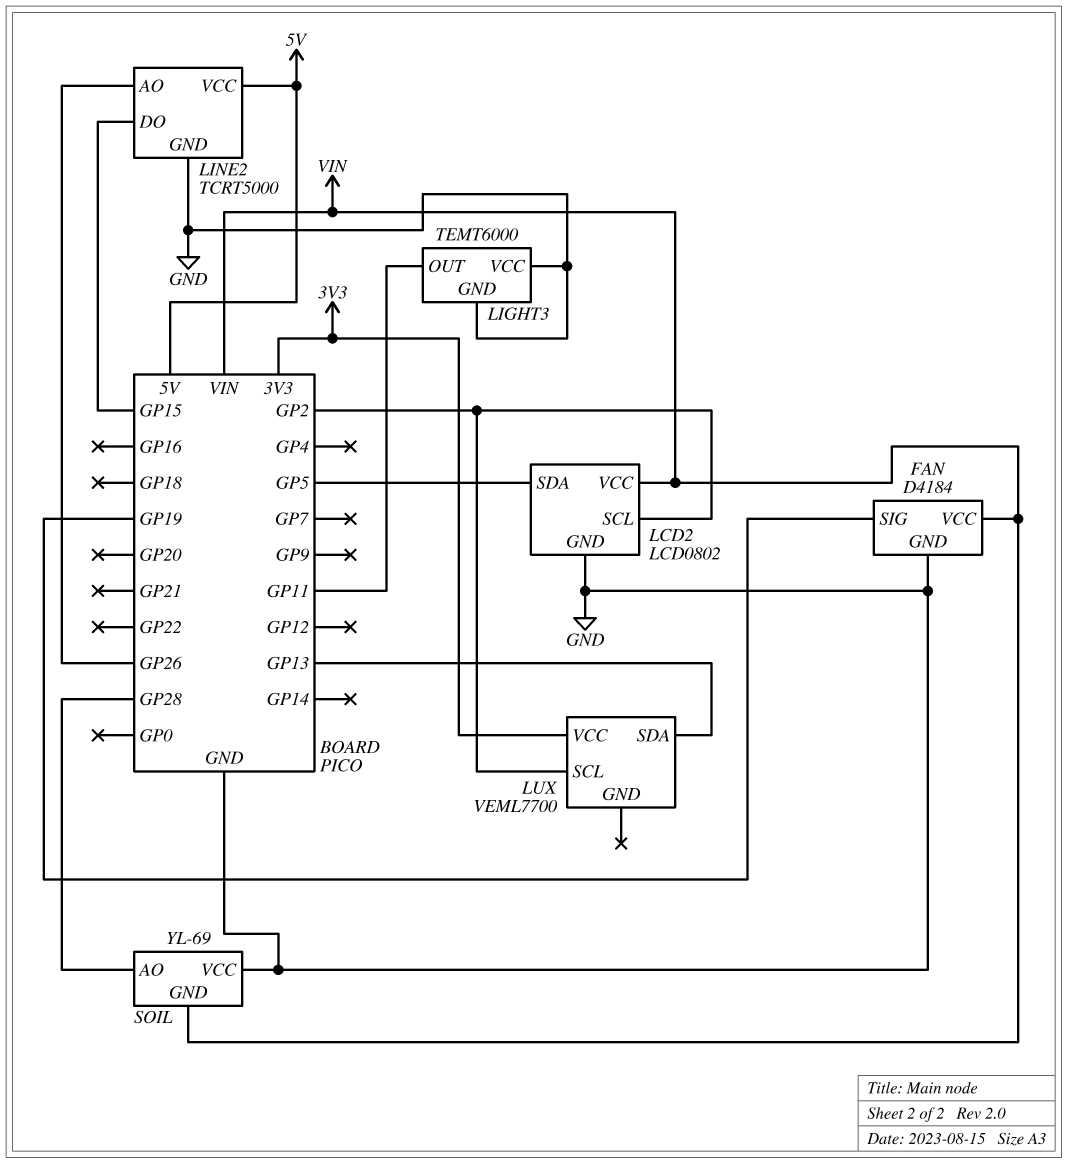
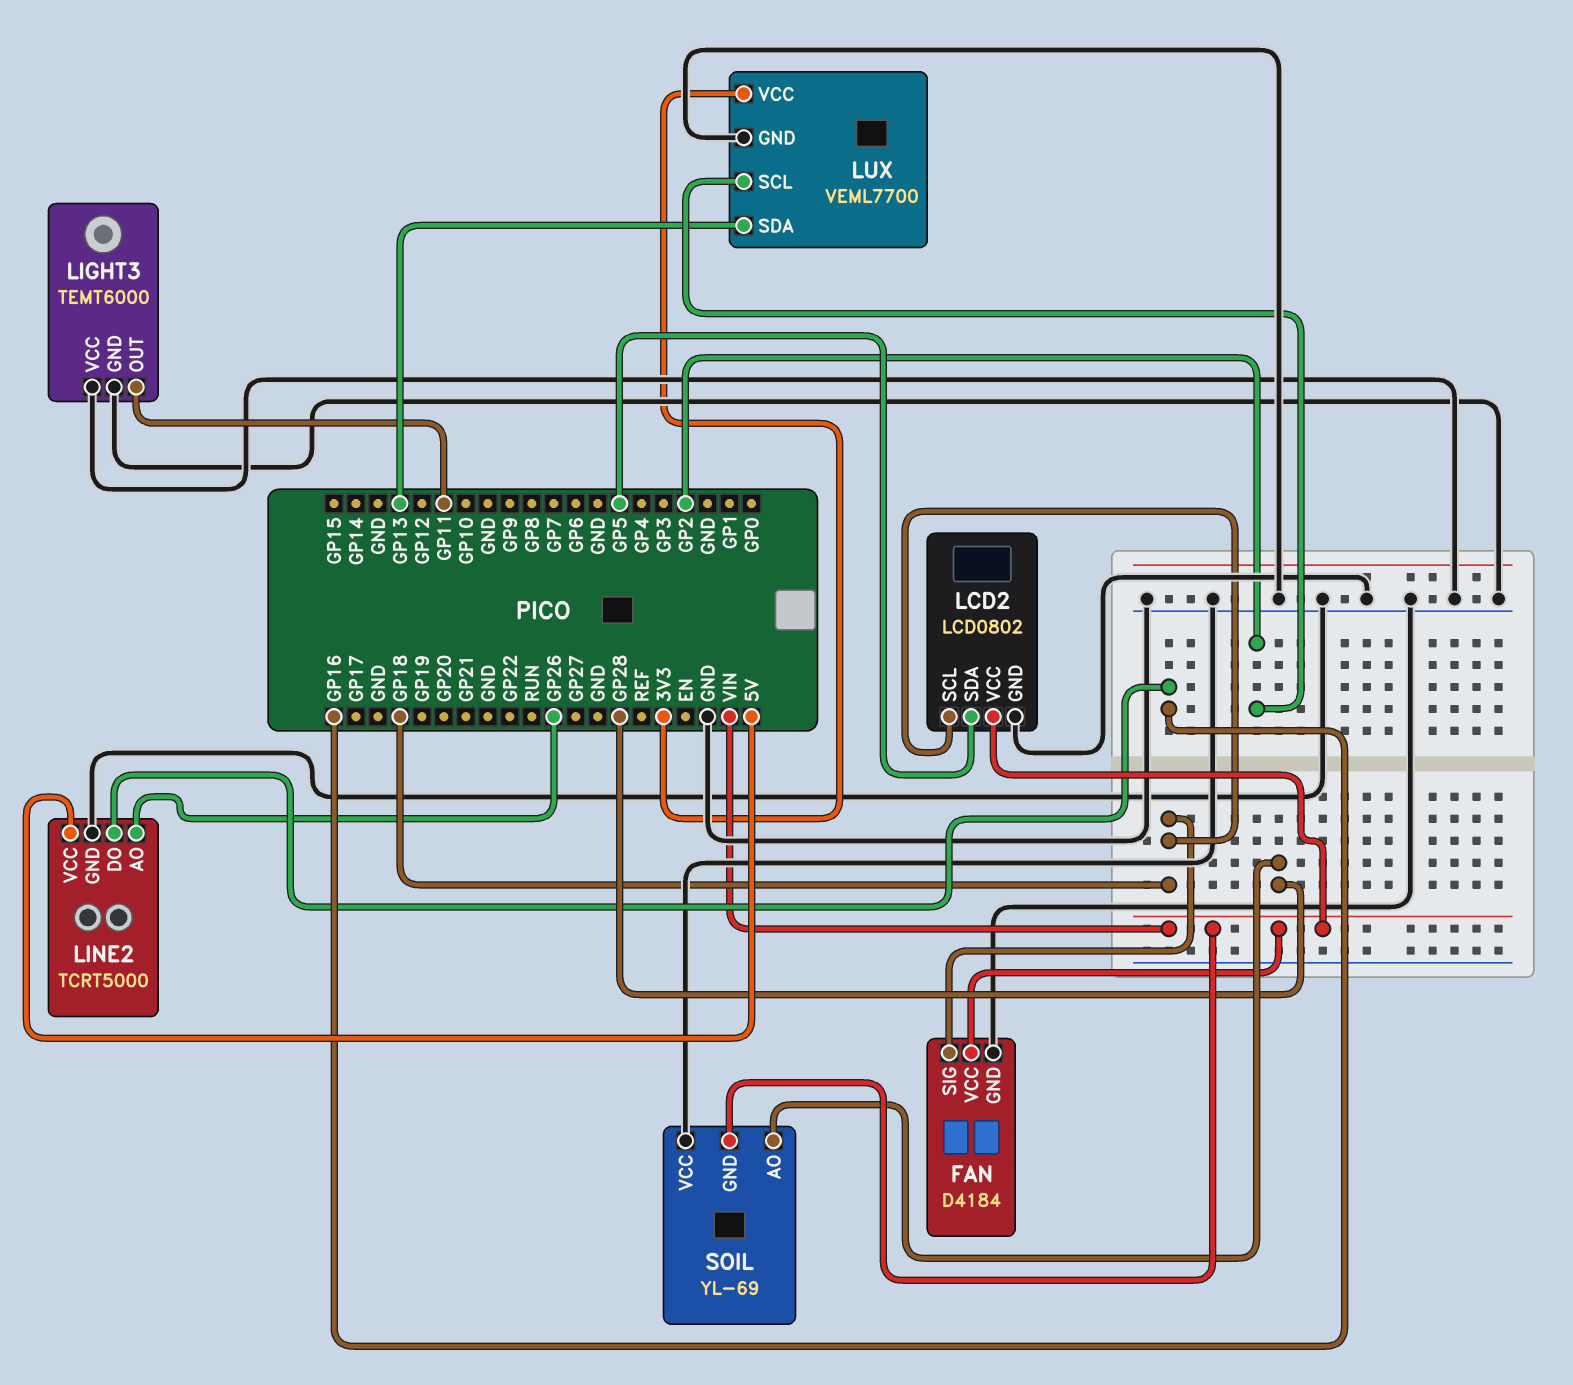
FAN pin SIG: GP19 -> GP18
LCD2 pin SCL: GP2 -> GP18
LINE2 pin DO: GP15 -> GP16
LUX pin GND: none -> GND

